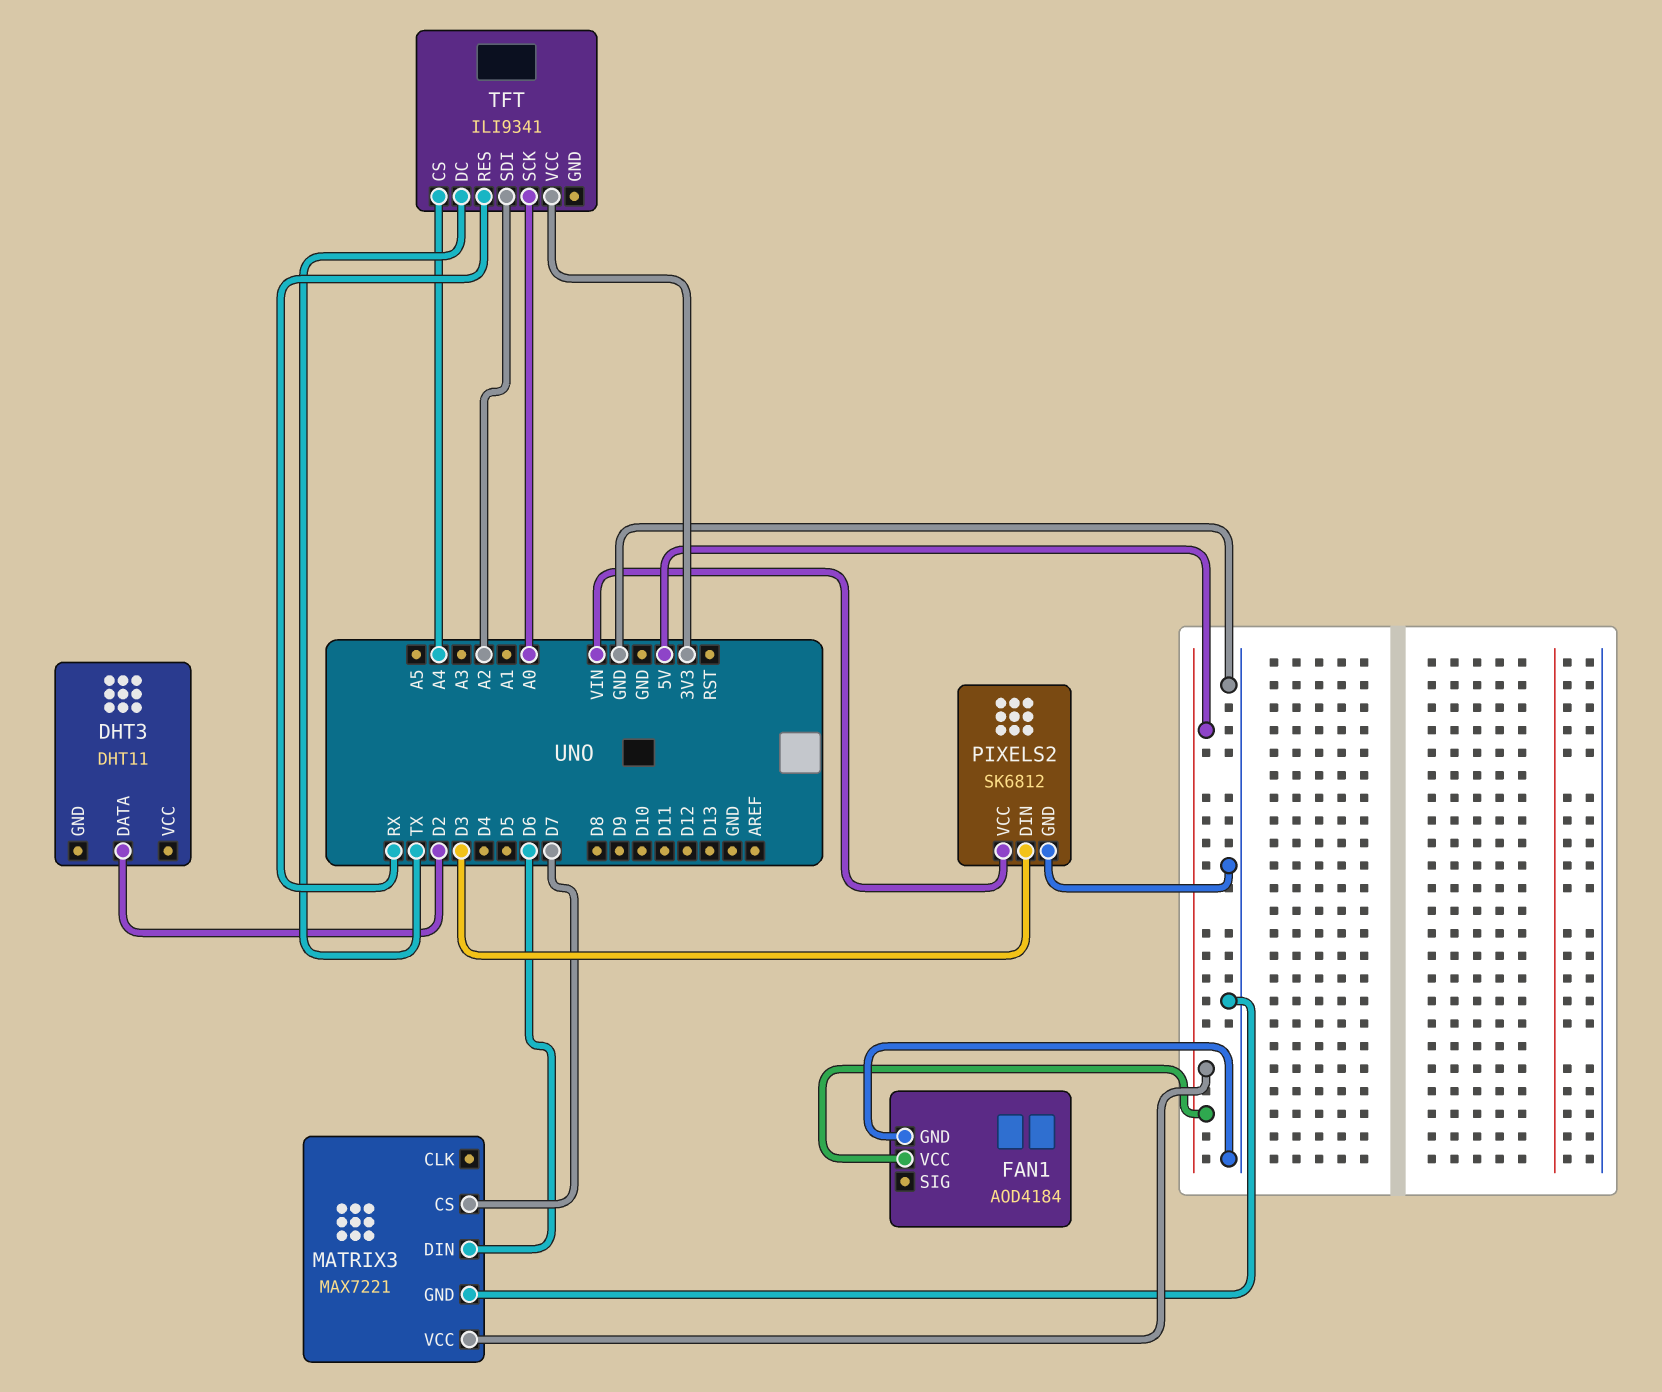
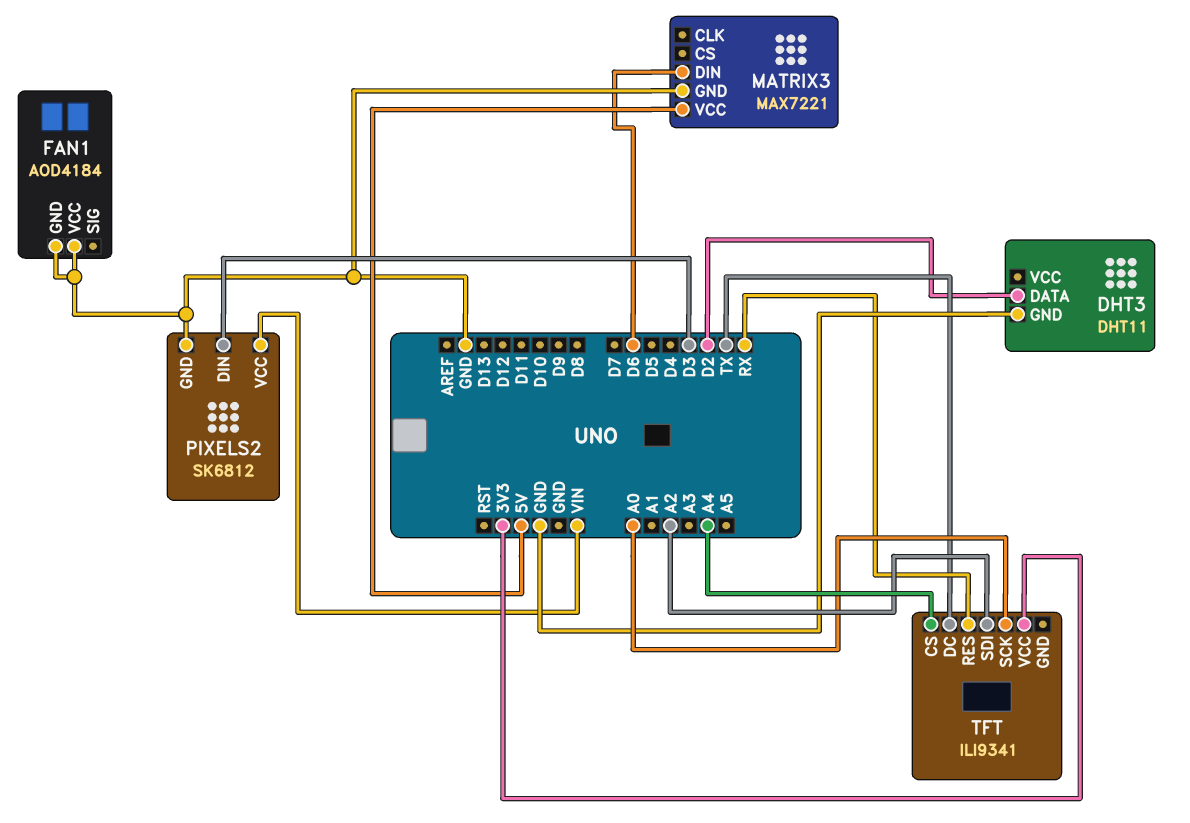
DHT3 pin GND: none -> GND
FAN1 pin VCC: 5V -> GND
MATRIX3 pin CS: D7 -> none

